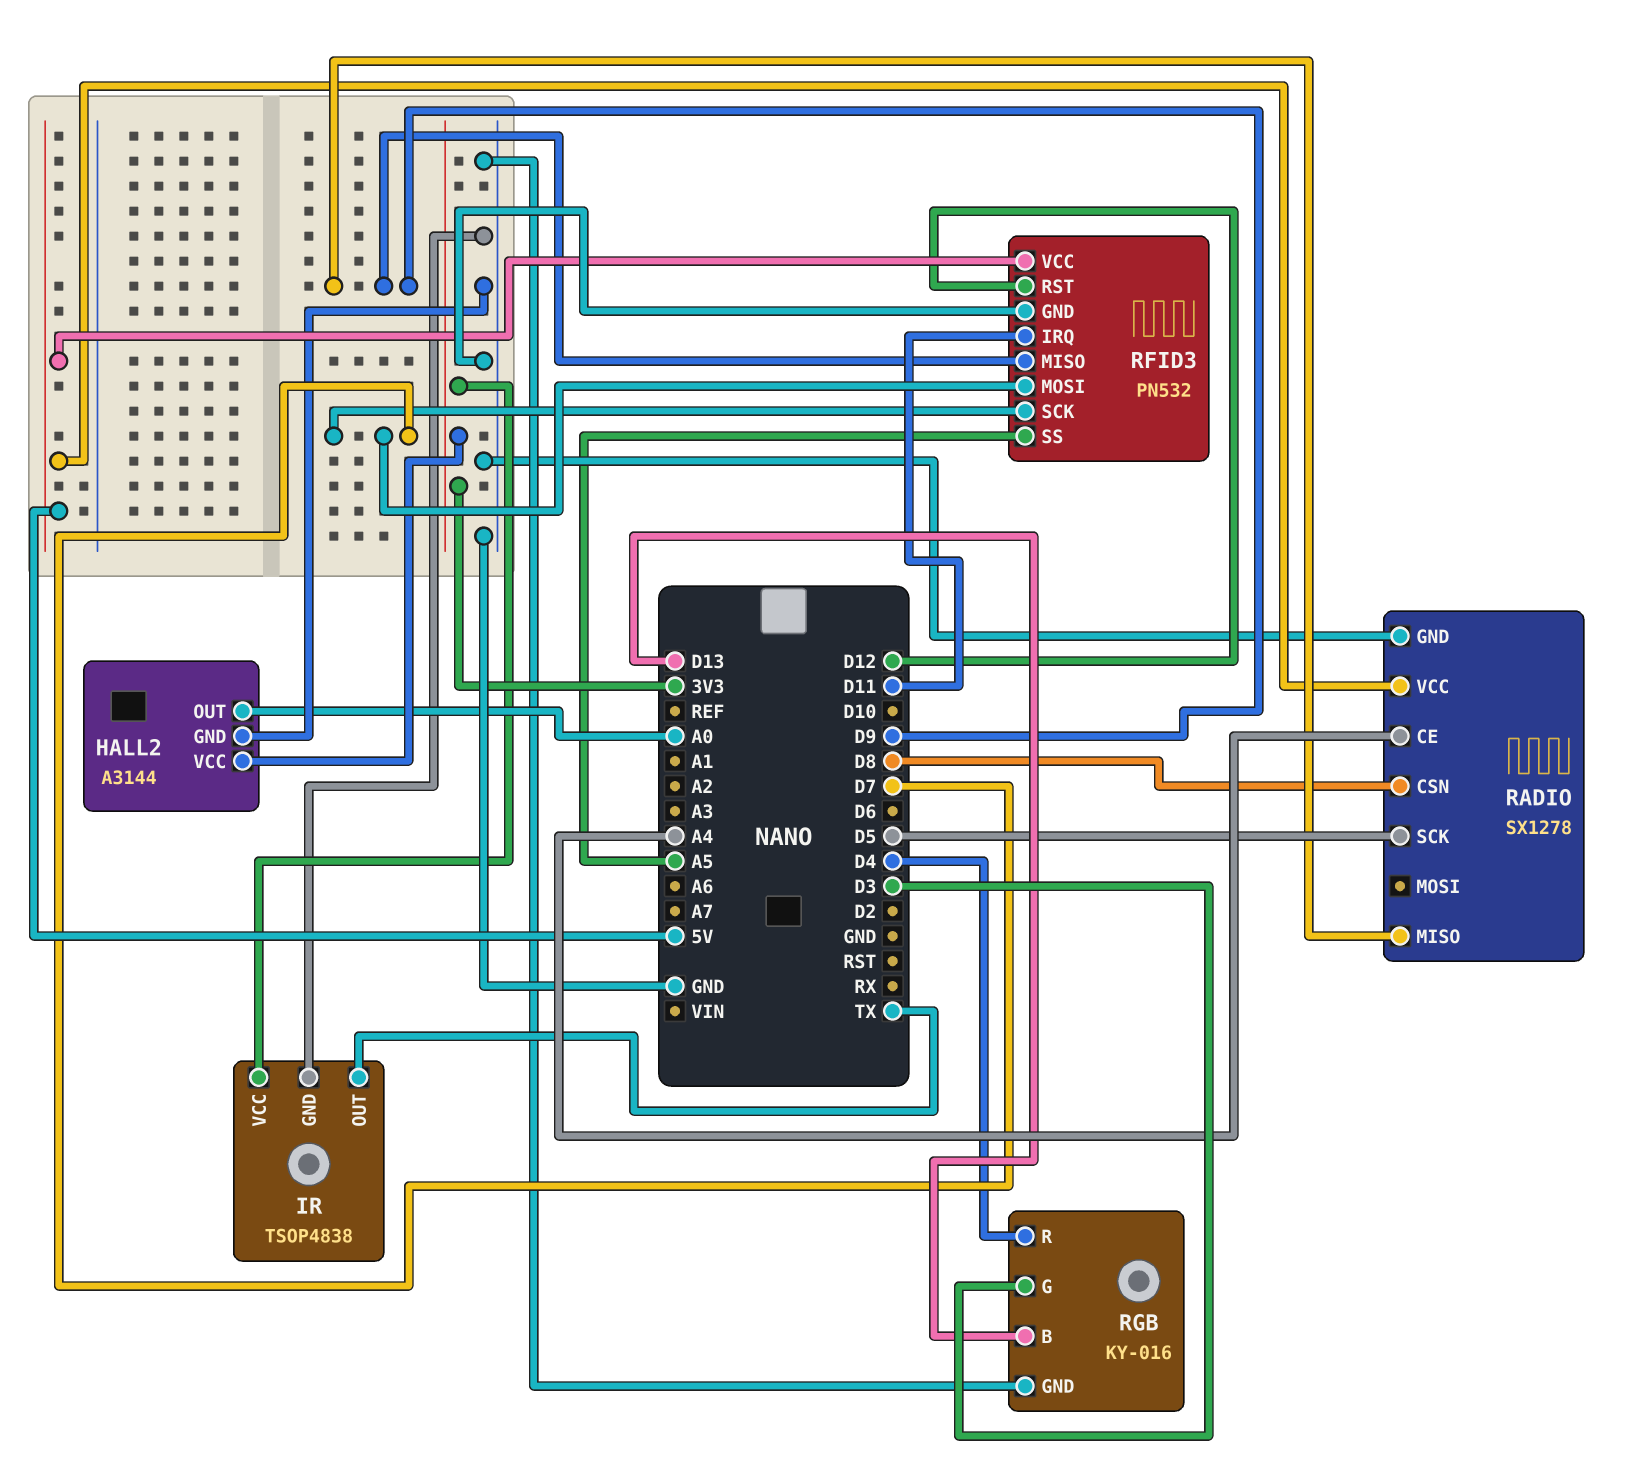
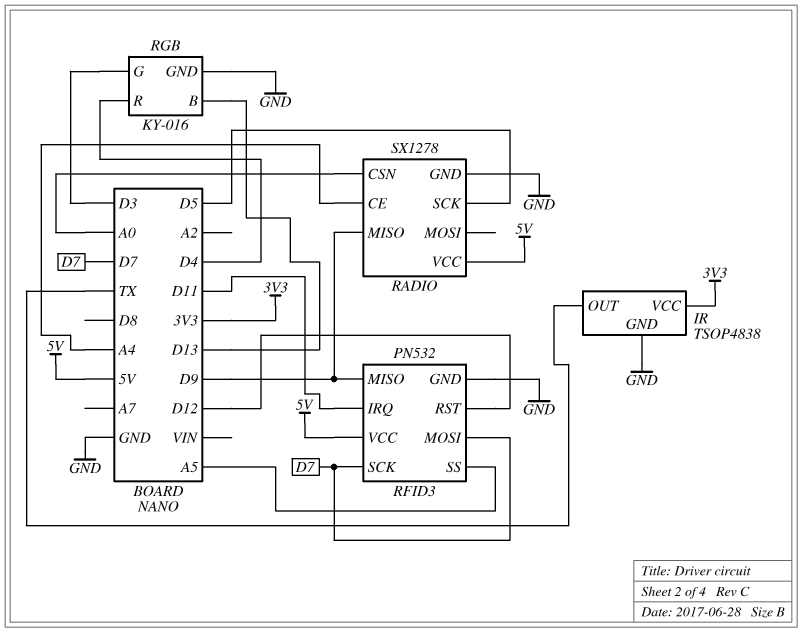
HALL2: A3144 -> none
HALL2 pin GND: GND -> none
HALL2 pin OUT: A0 -> none
HALL2 pin VCC: 3V3 -> none
RADIO pin CSN: D8 -> A0

